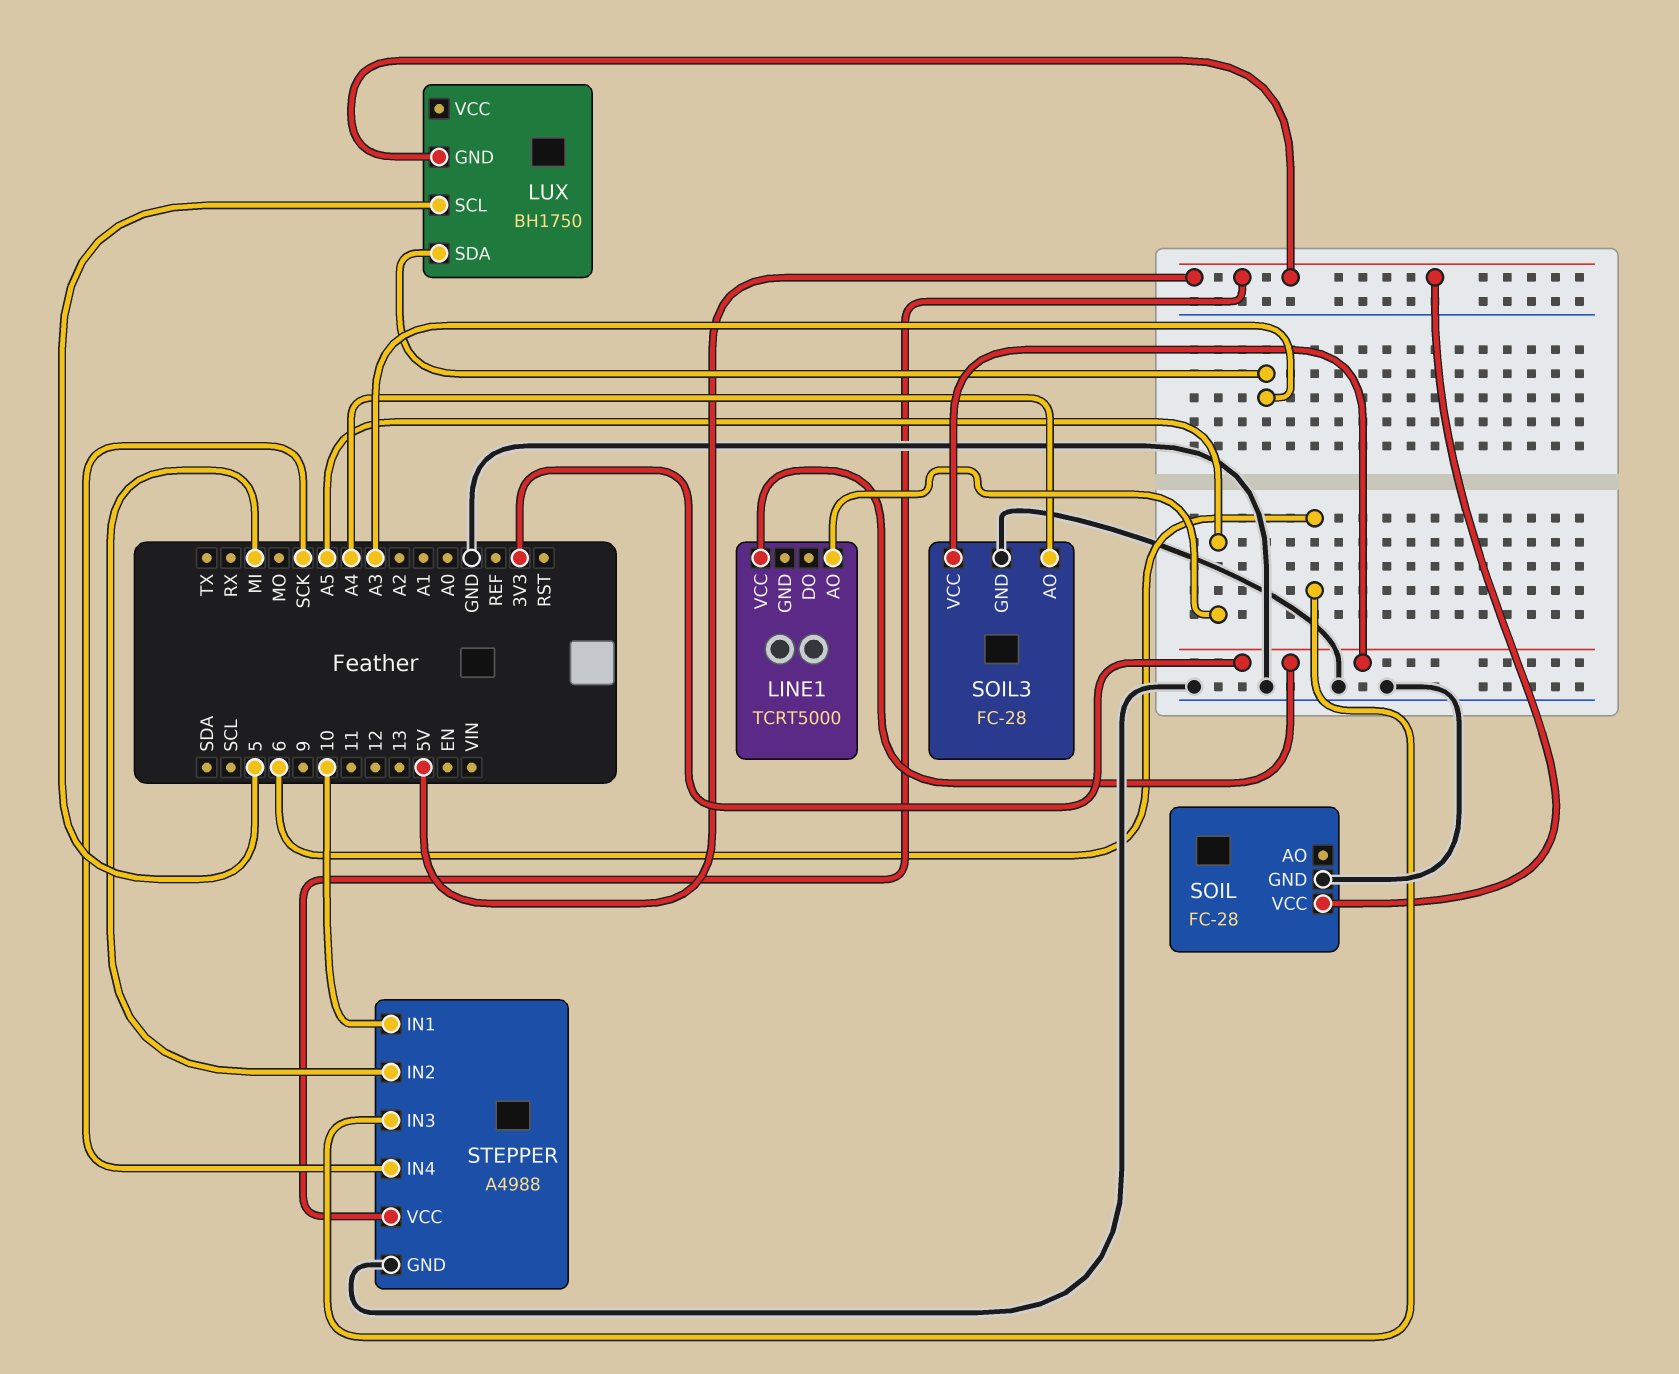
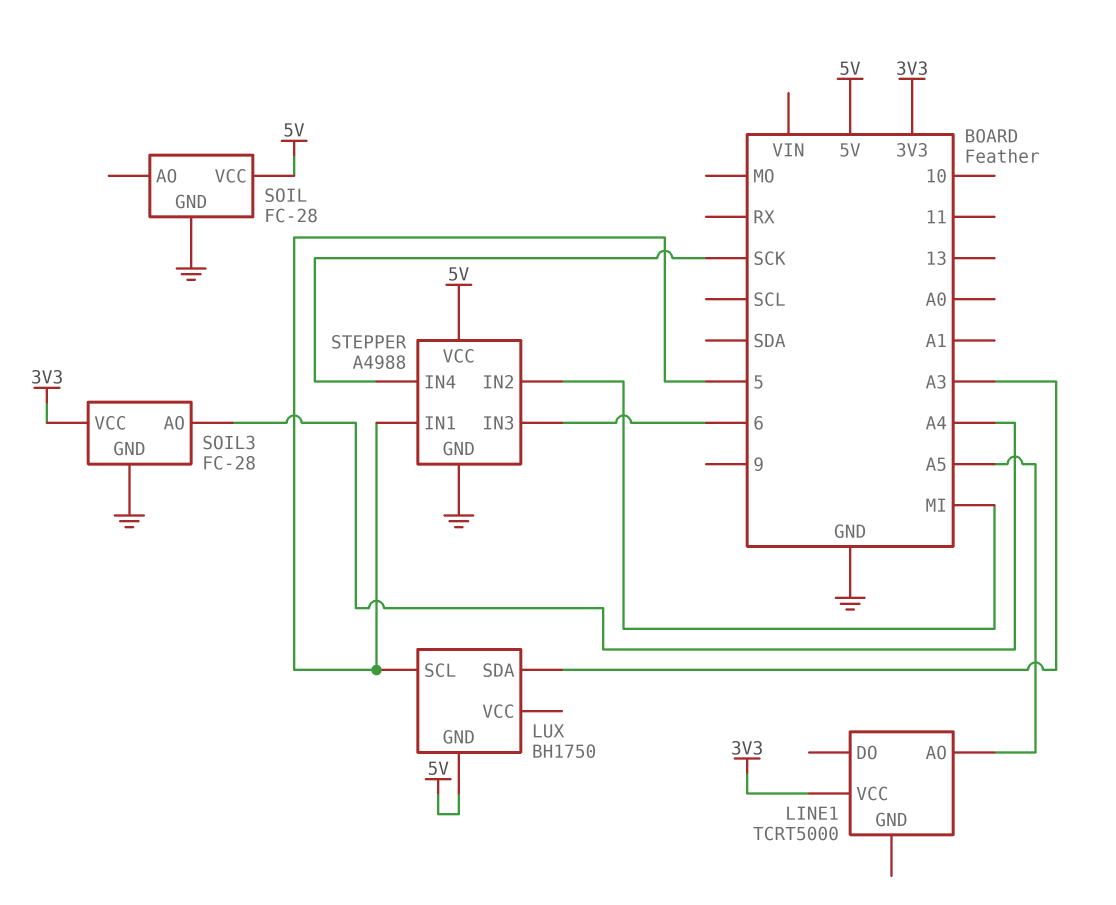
STEPPER pin IN1: 10 -> 5

